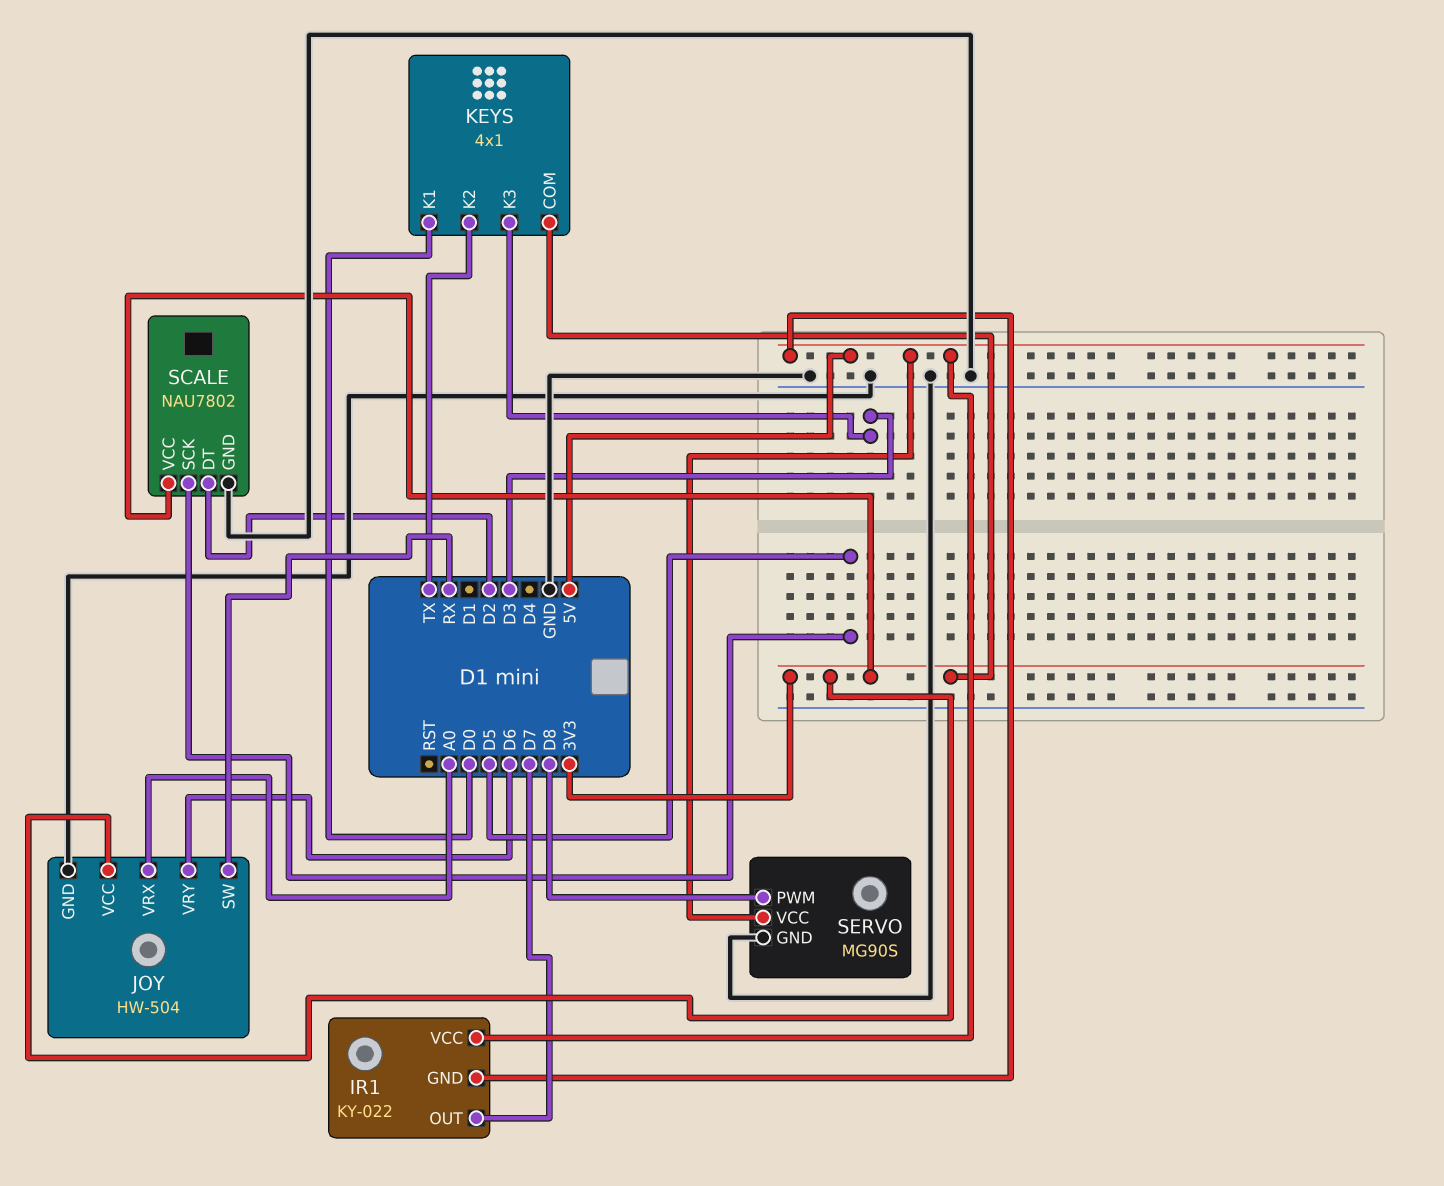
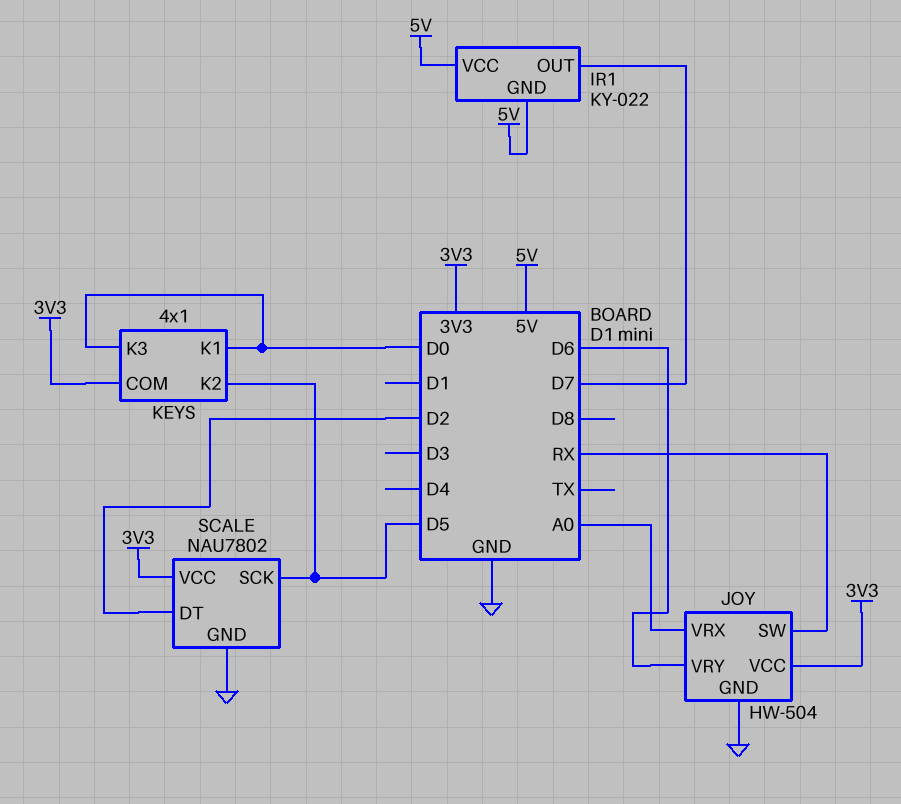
KEYS pin K2: TX -> D5
KEYS pin K3: D3 -> D0
SERVO: MG90S -> none
SERVO pin GND: GND -> none
SERVO pin PWM: D8 -> none
SERVO pin VCC: 5V -> none

